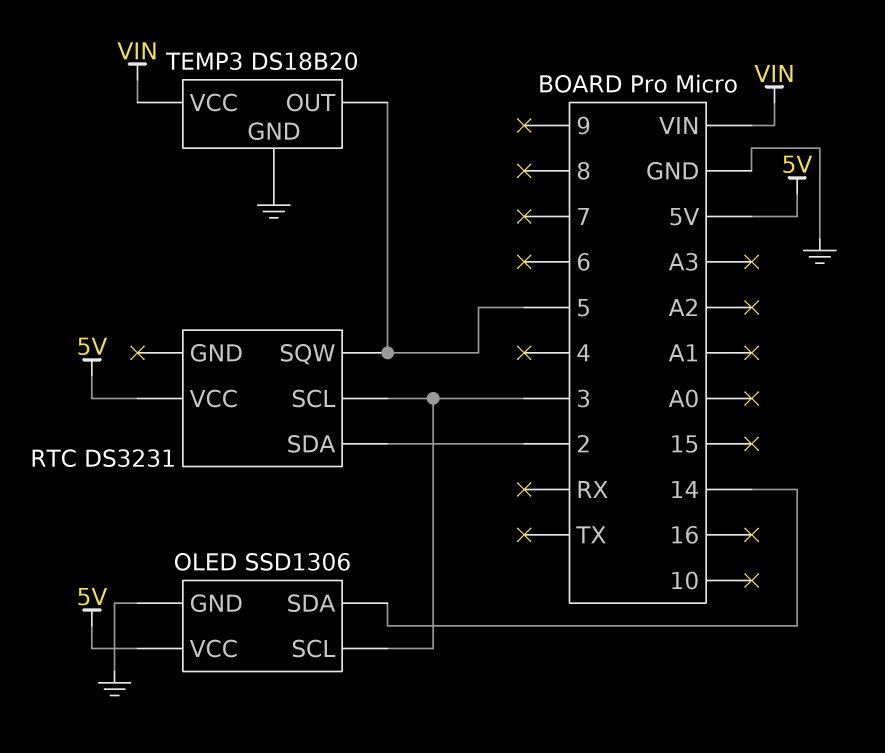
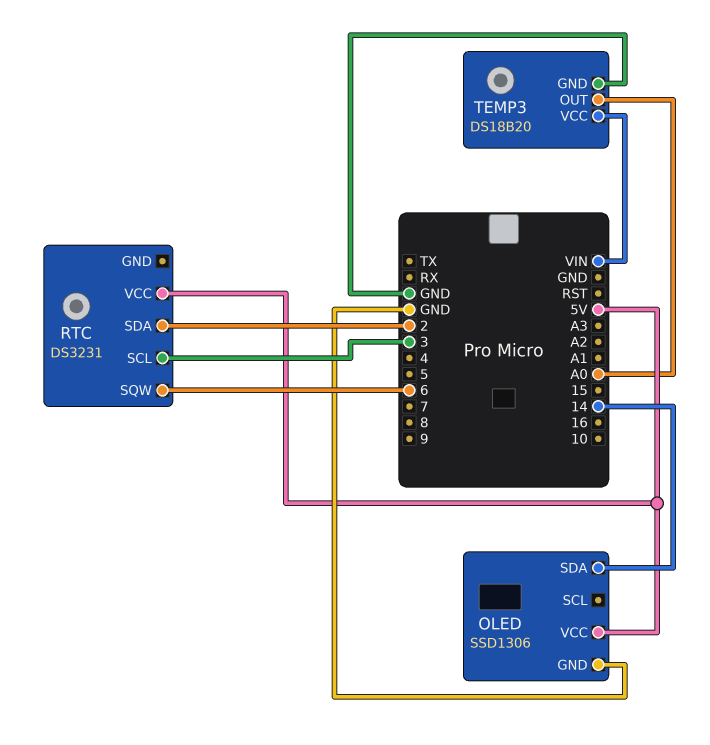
OLED pin SCL: 3 -> none
RTC pin SQW: 5 -> 6
TEMP3 pin OUT: 5 -> A0

